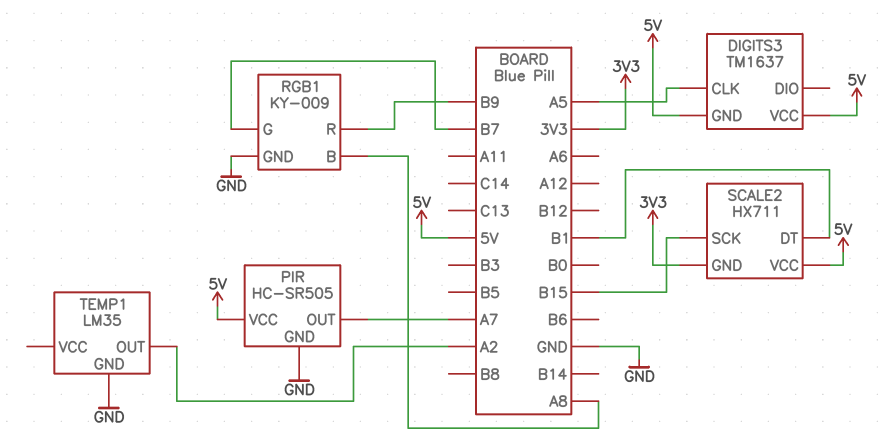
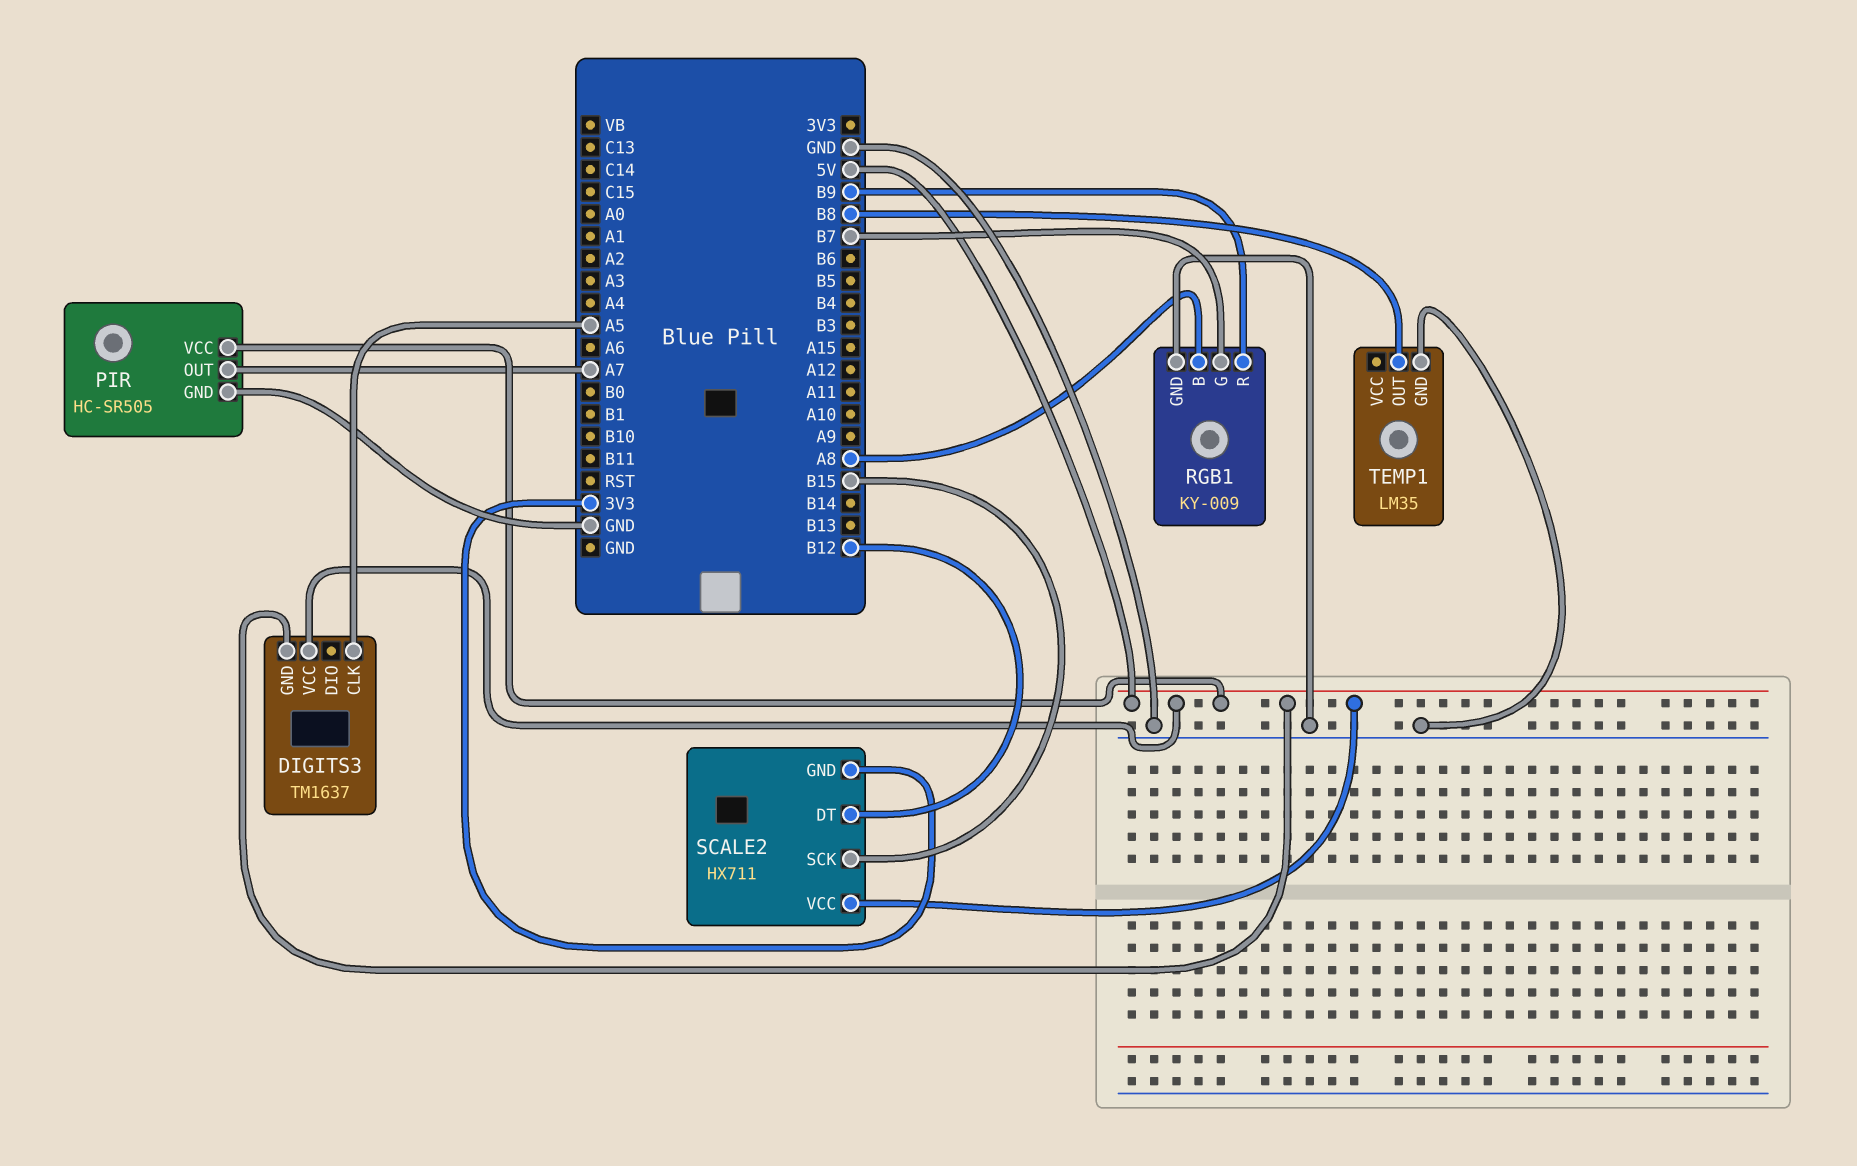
SCALE2 pin DT: B1 -> B12
TEMP1 pin OUT: A2 -> B8

